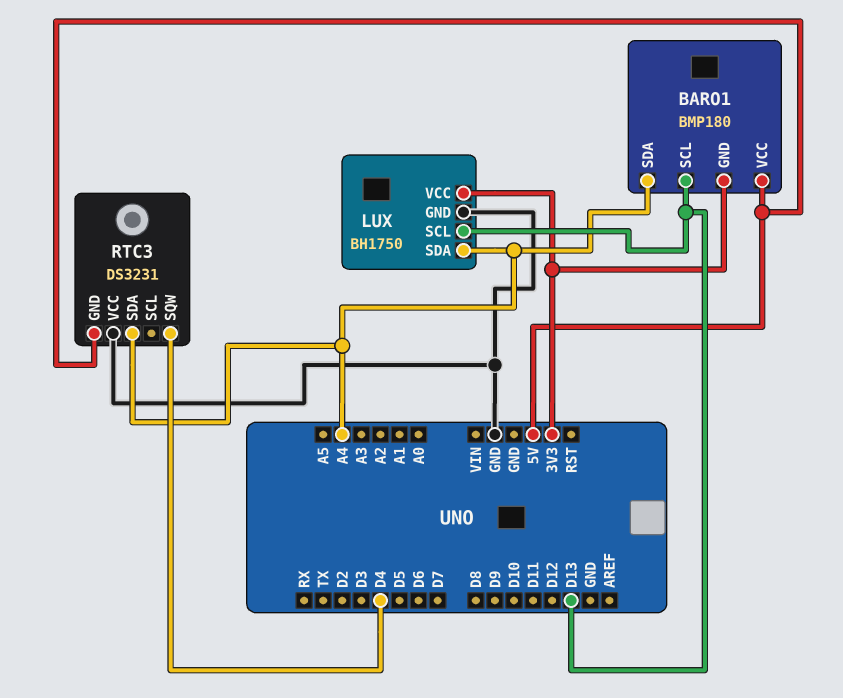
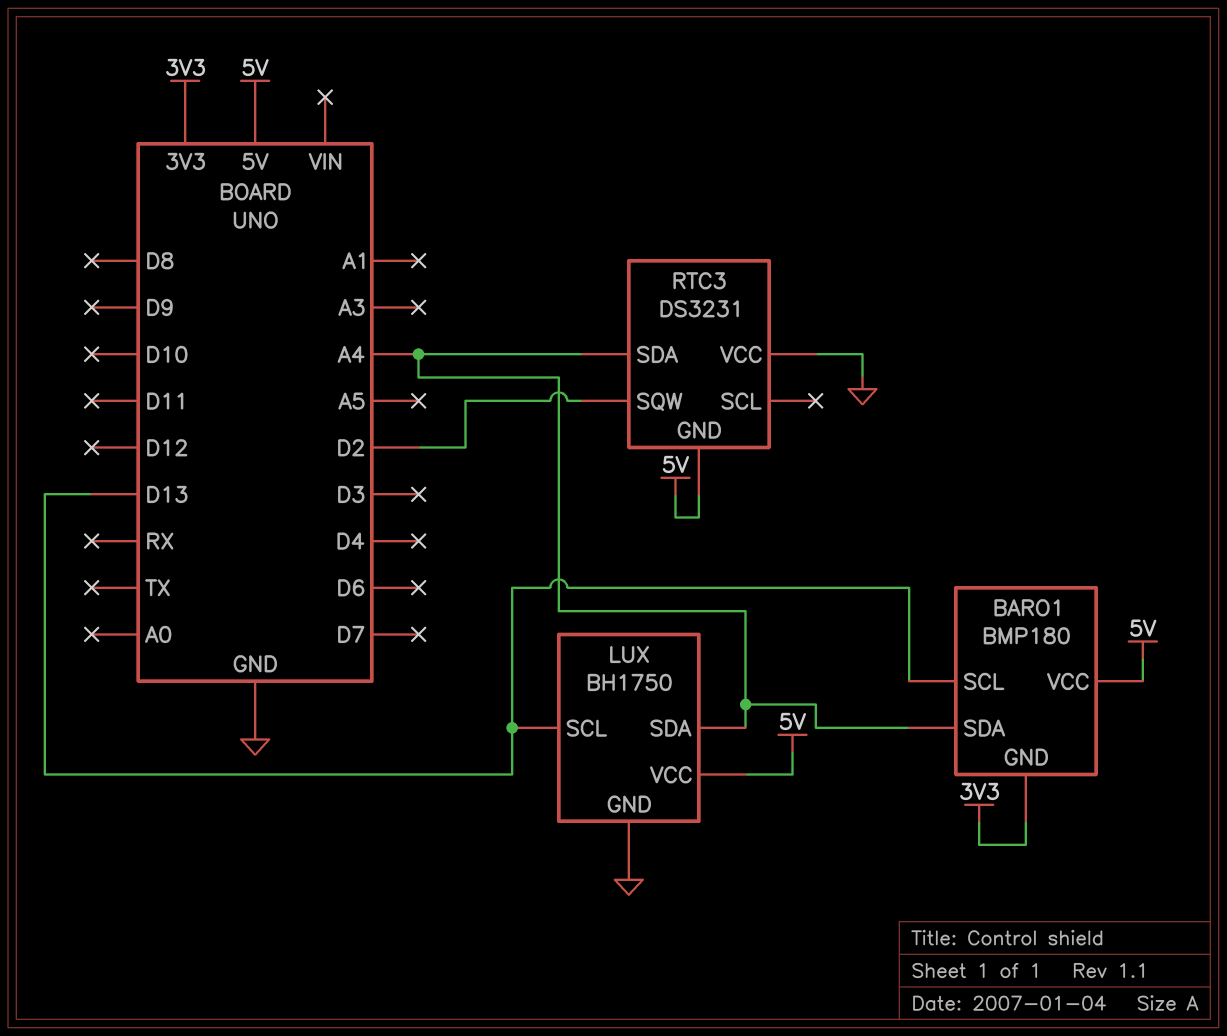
LUX pin VCC: 3V3 -> 5V
RTC3 pin SQW: D4 -> D2

